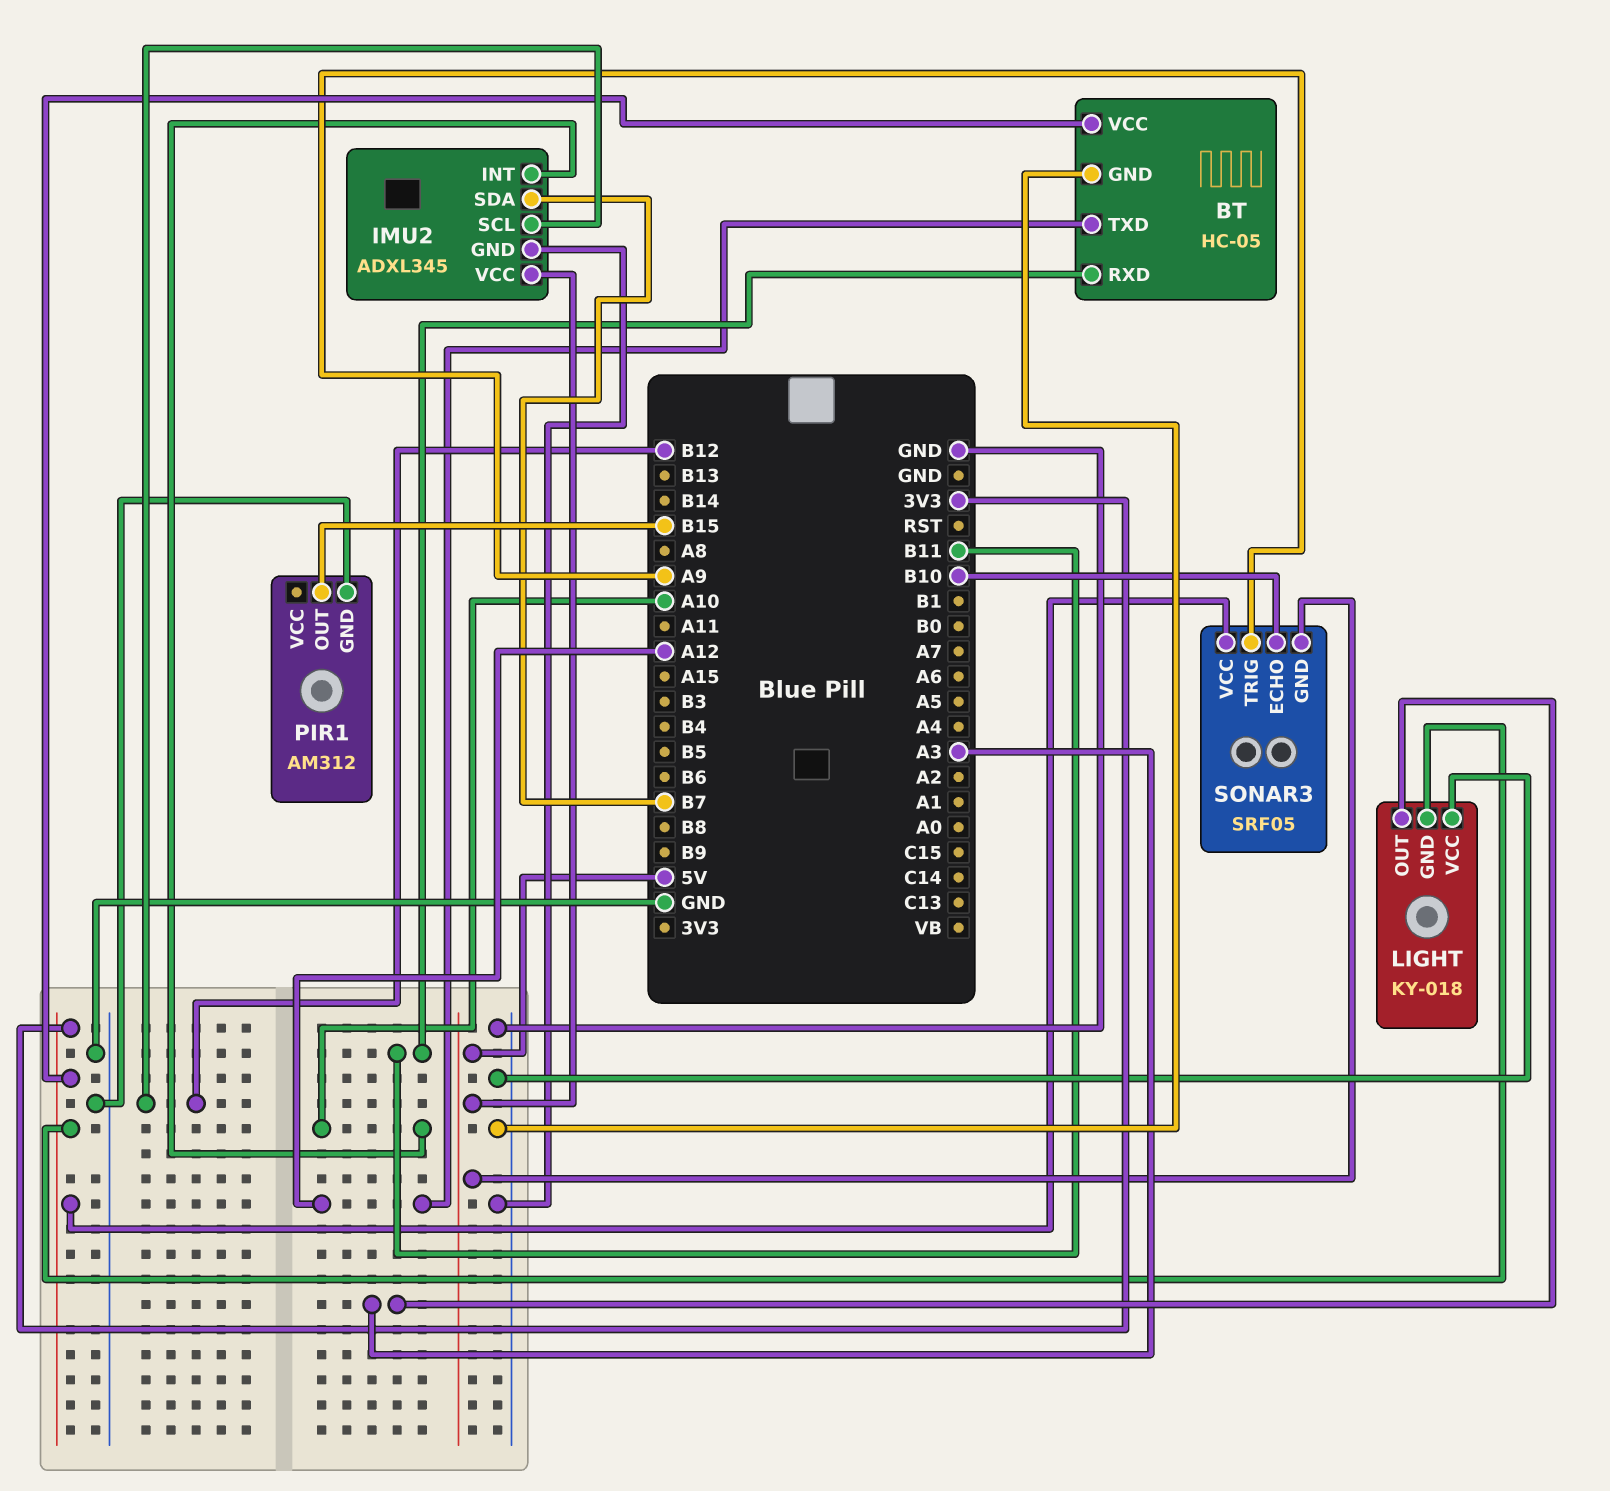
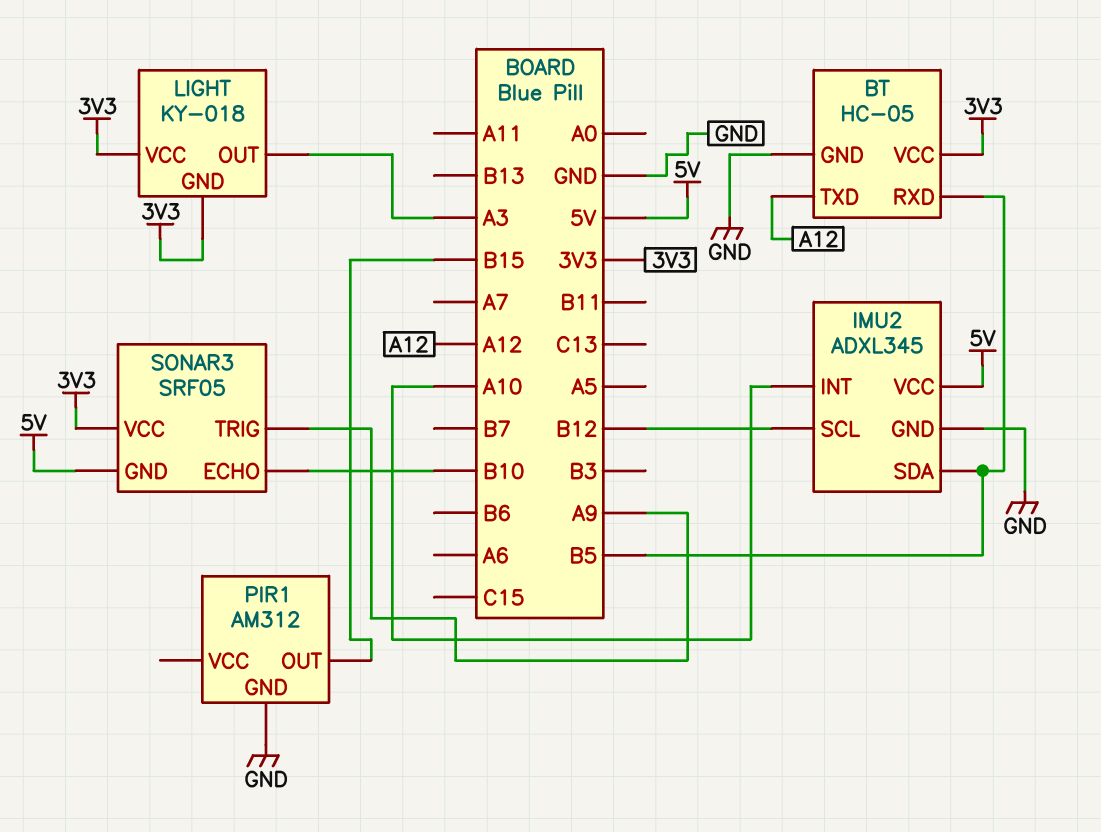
BT pin RXD: B11 -> B5
IMU2 pin SDA: B7 -> B5
LIGHT pin VCC: GND -> 3V3

